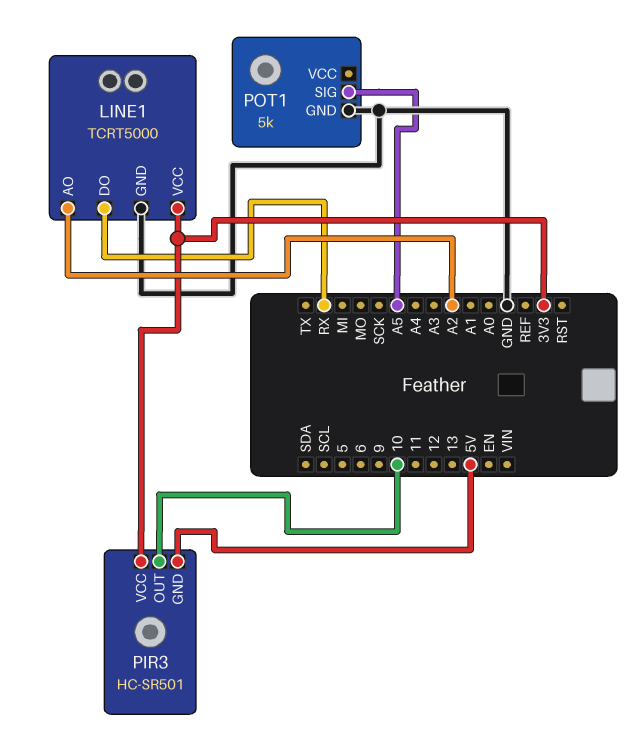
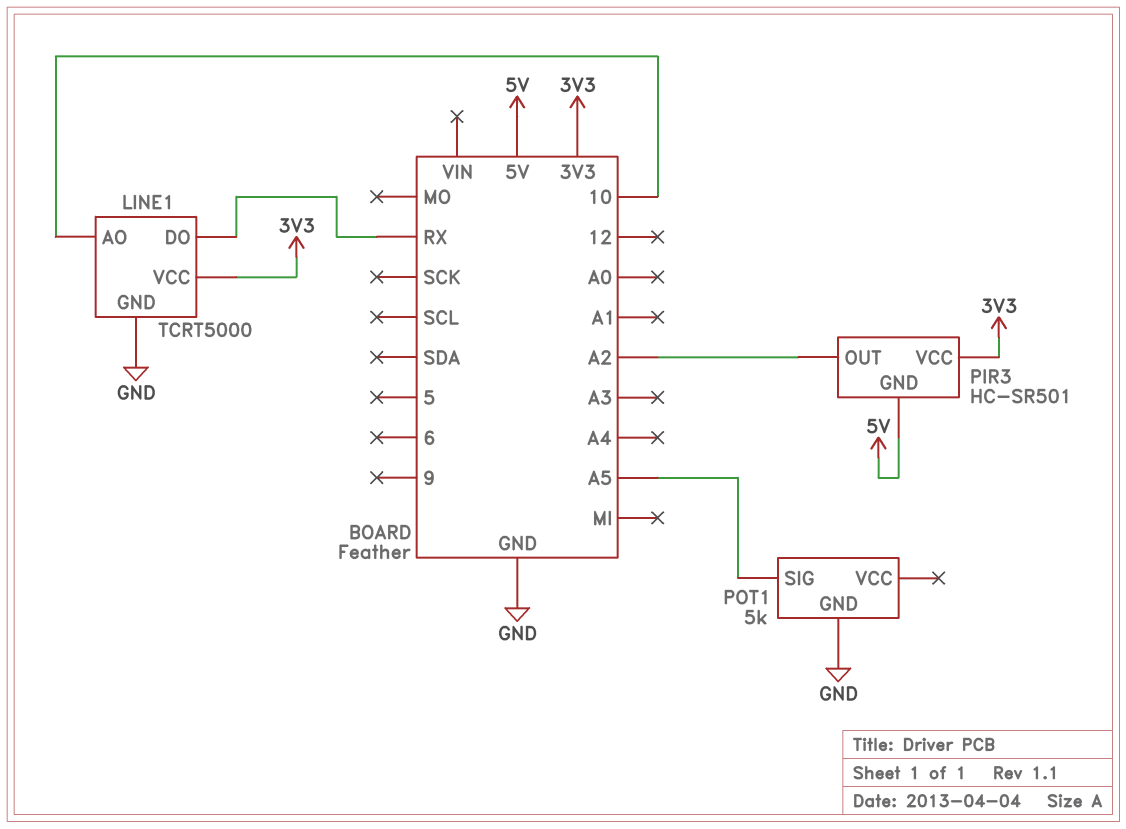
LINE1 pin AO: A2 -> 10
PIR3 pin OUT: 10 -> A2

